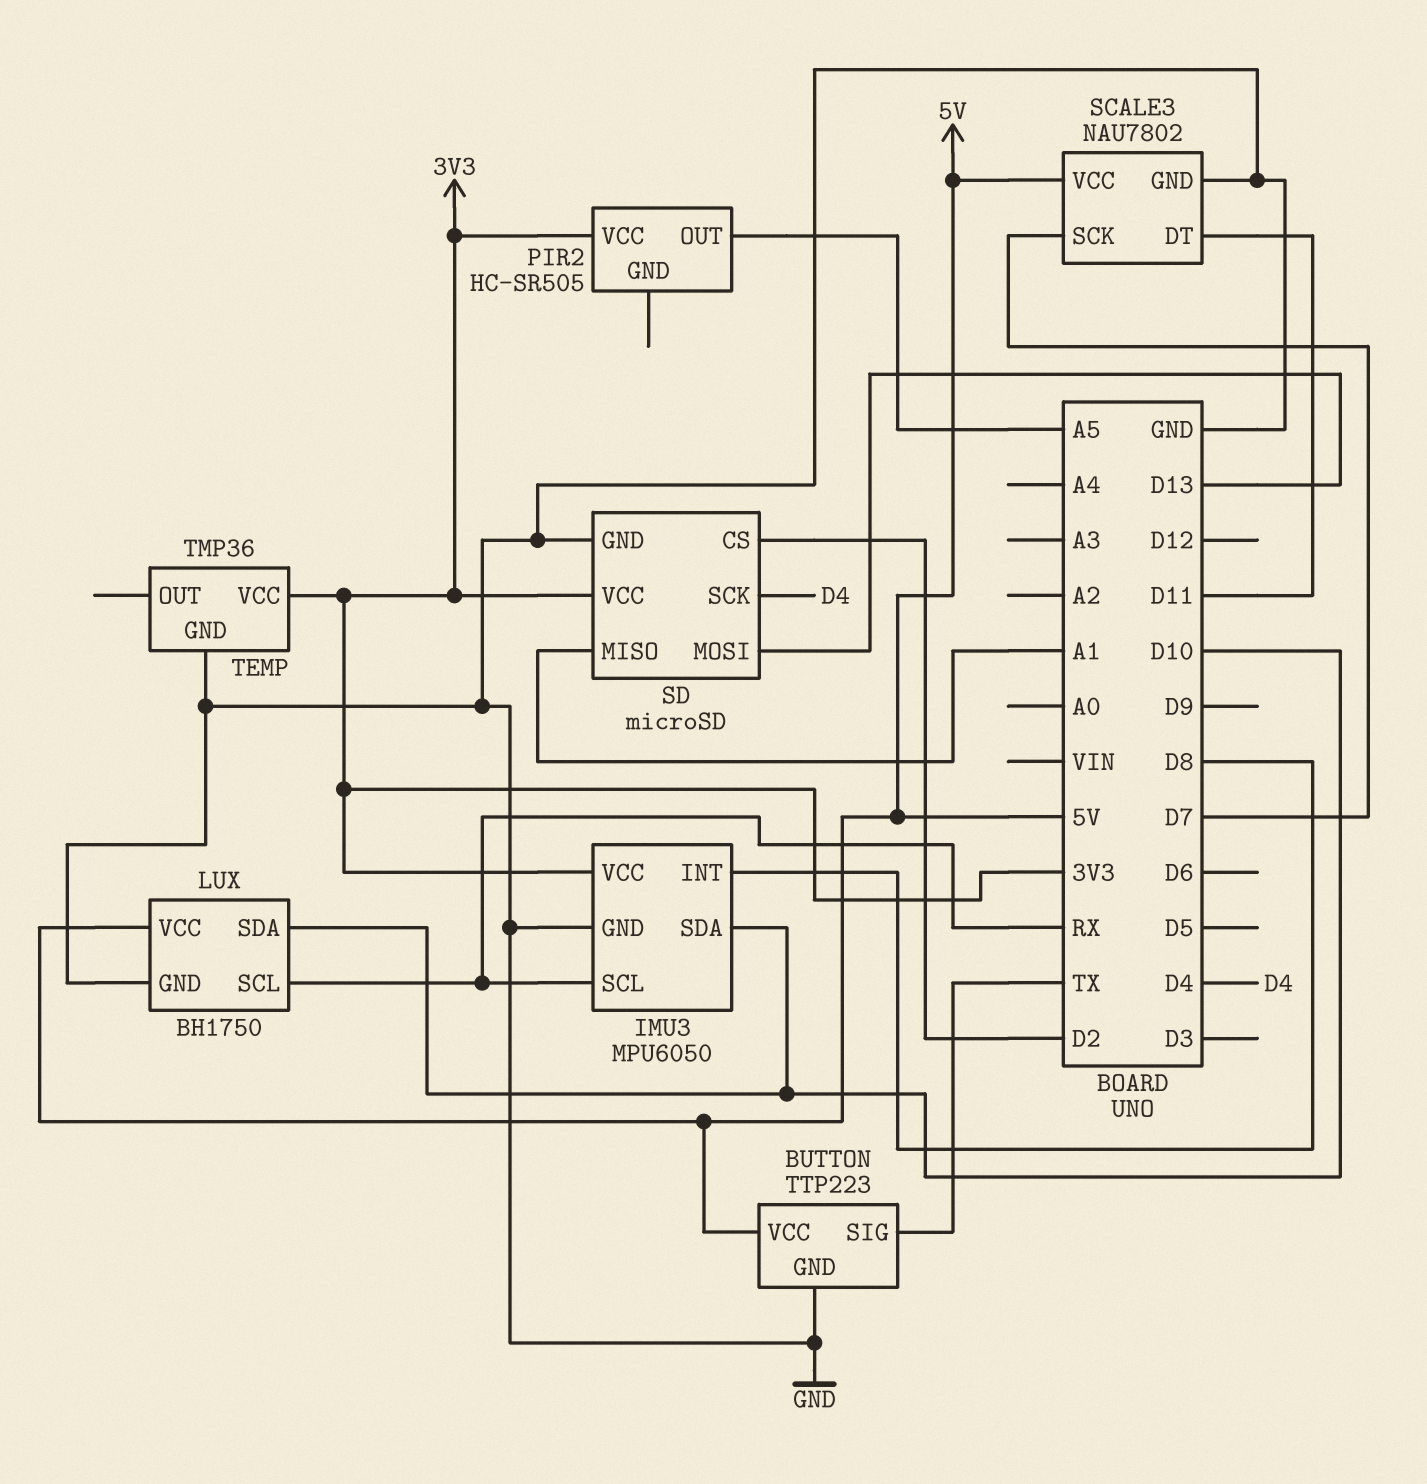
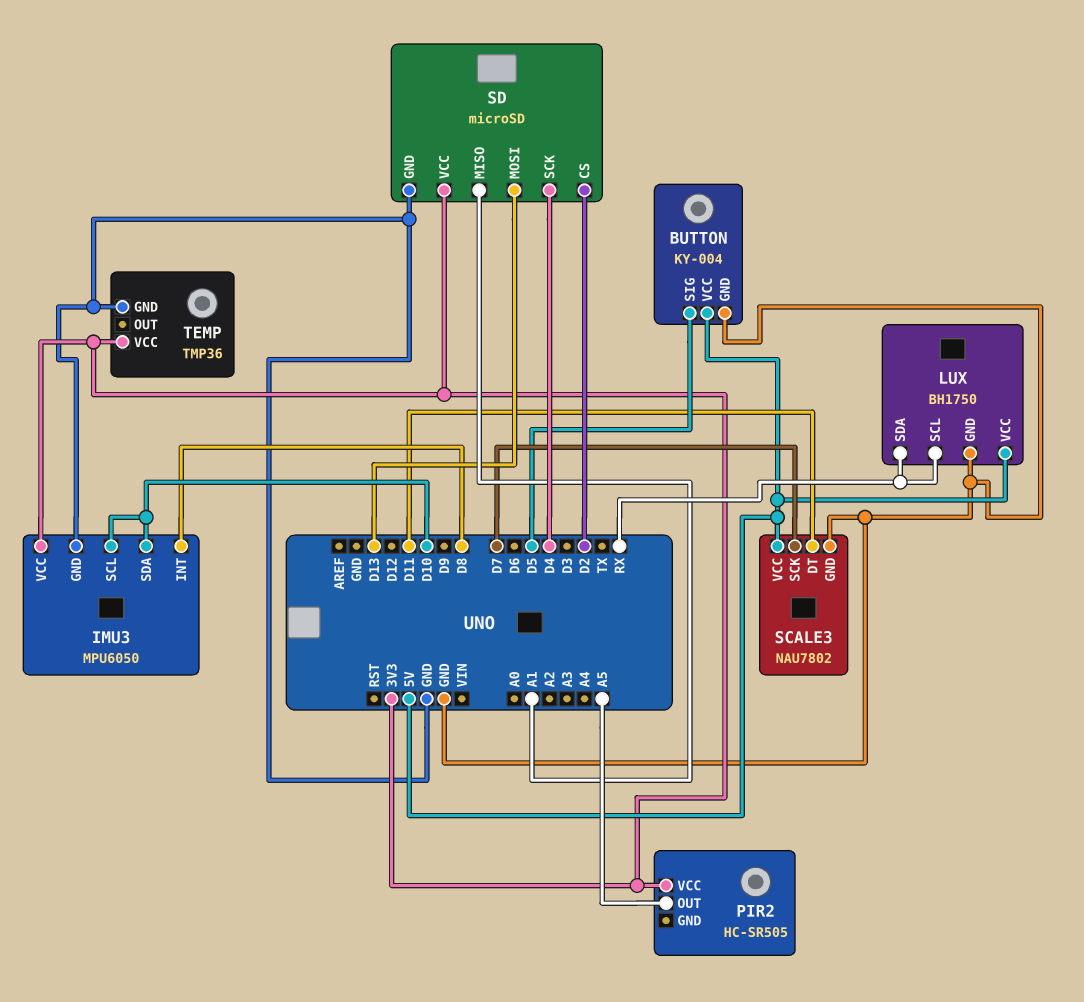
BUTTON: TTP223 -> KY-004
BUTTON pin SIG: TX -> D5
IMU3 pin SCL: RX -> D10
LUX pin SDA: D10 -> RX

